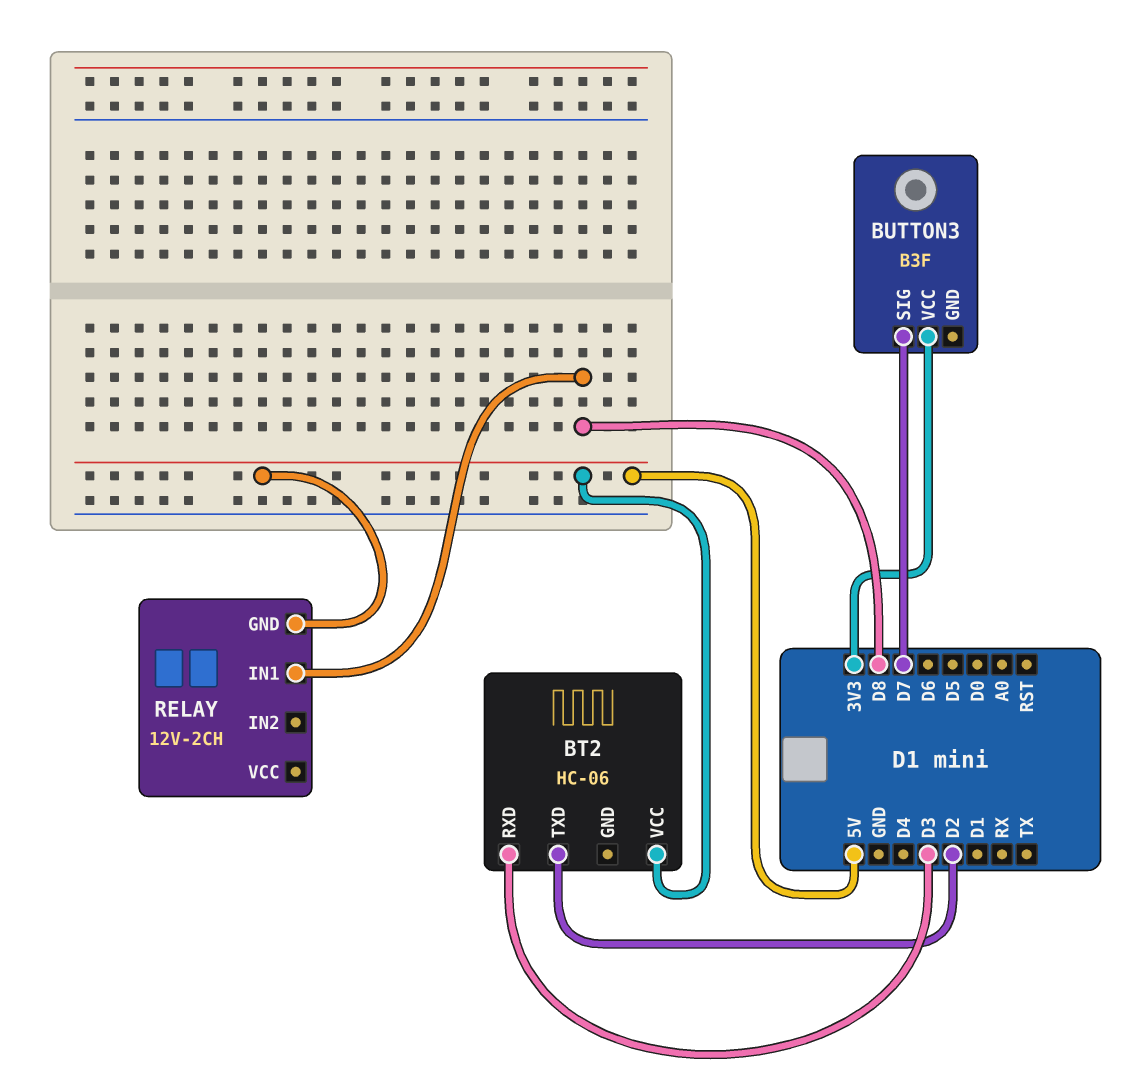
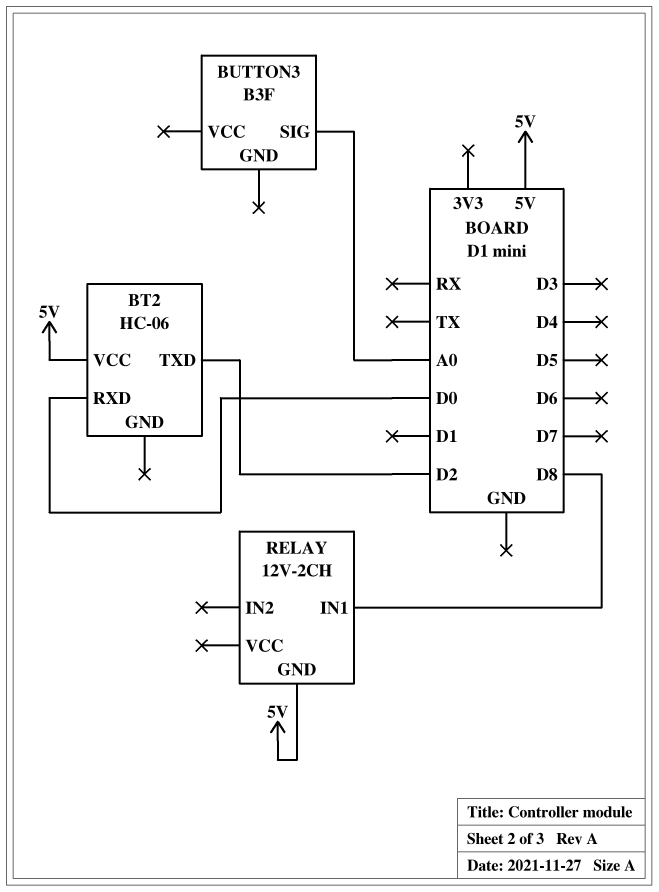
BT2 pin RXD: D3 -> D0
BUTTON3 pin SIG: D7 -> A0
BUTTON3 pin VCC: 3V3 -> none

